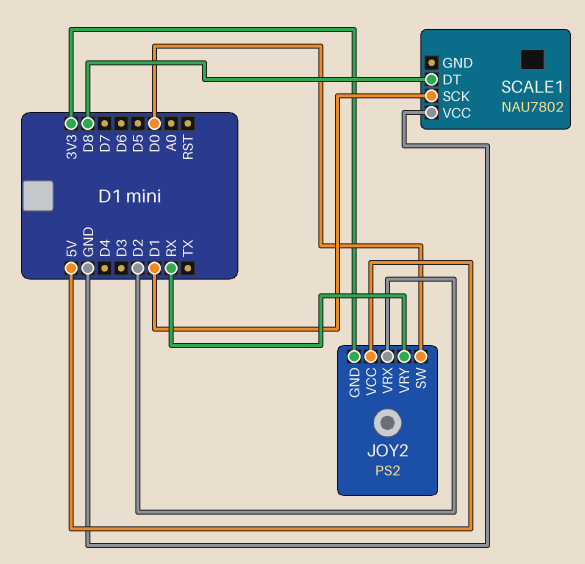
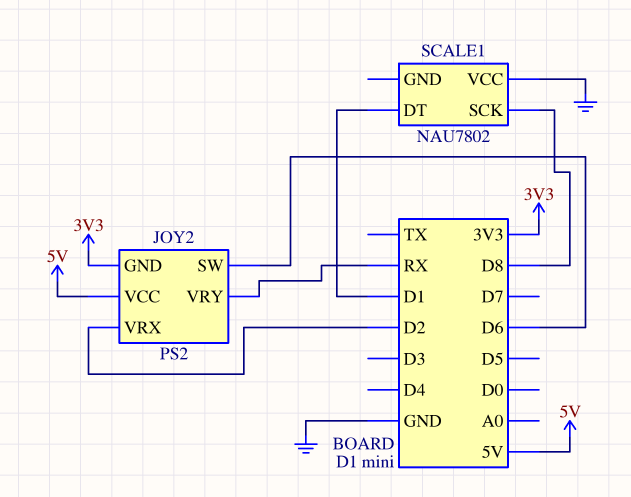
JOY2 pin SW: D0 -> D6
SCALE1 pin DT: D8 -> D1
SCALE1 pin SCK: D1 -> D8

